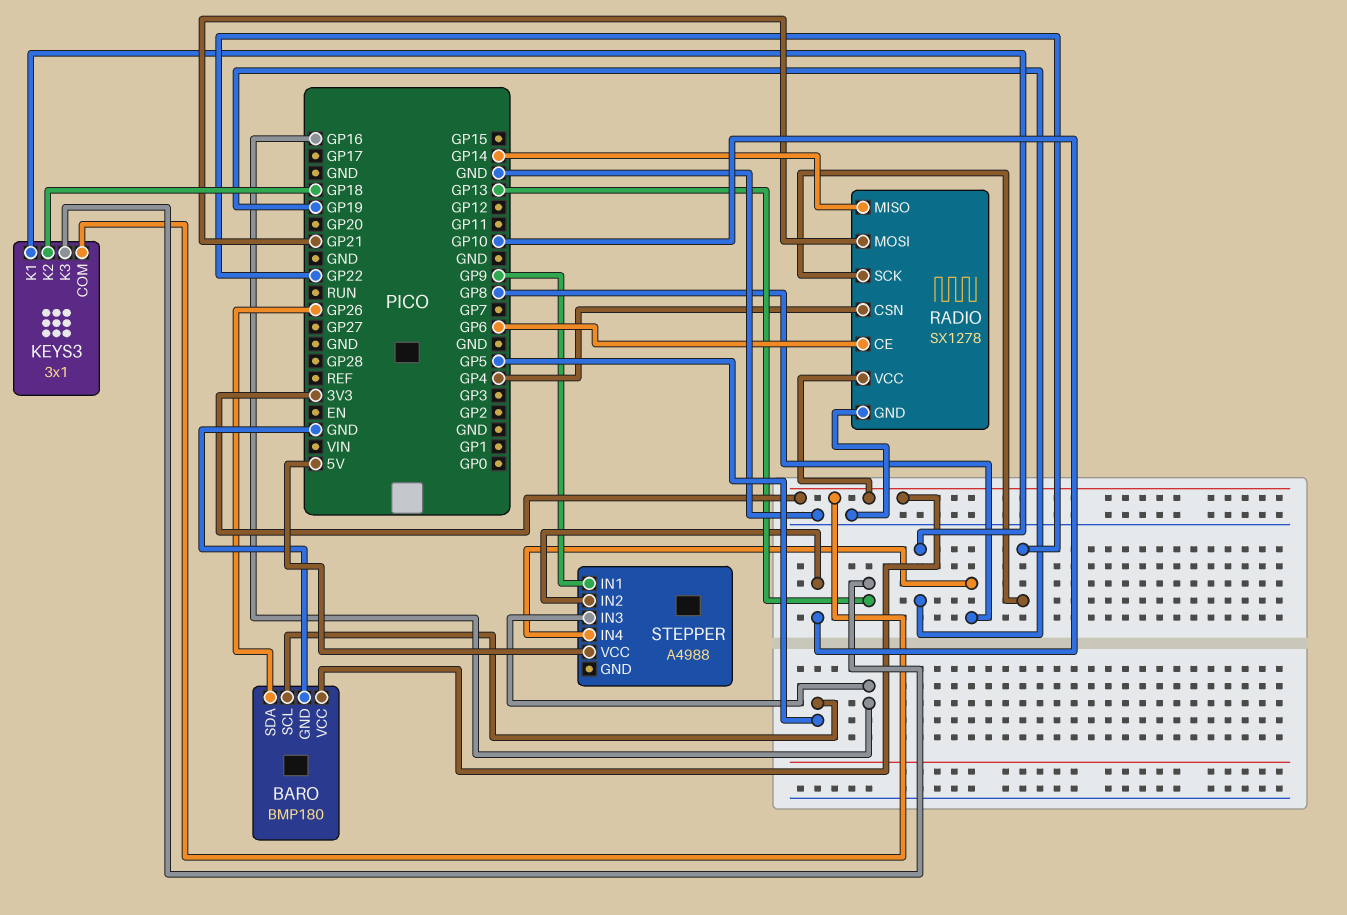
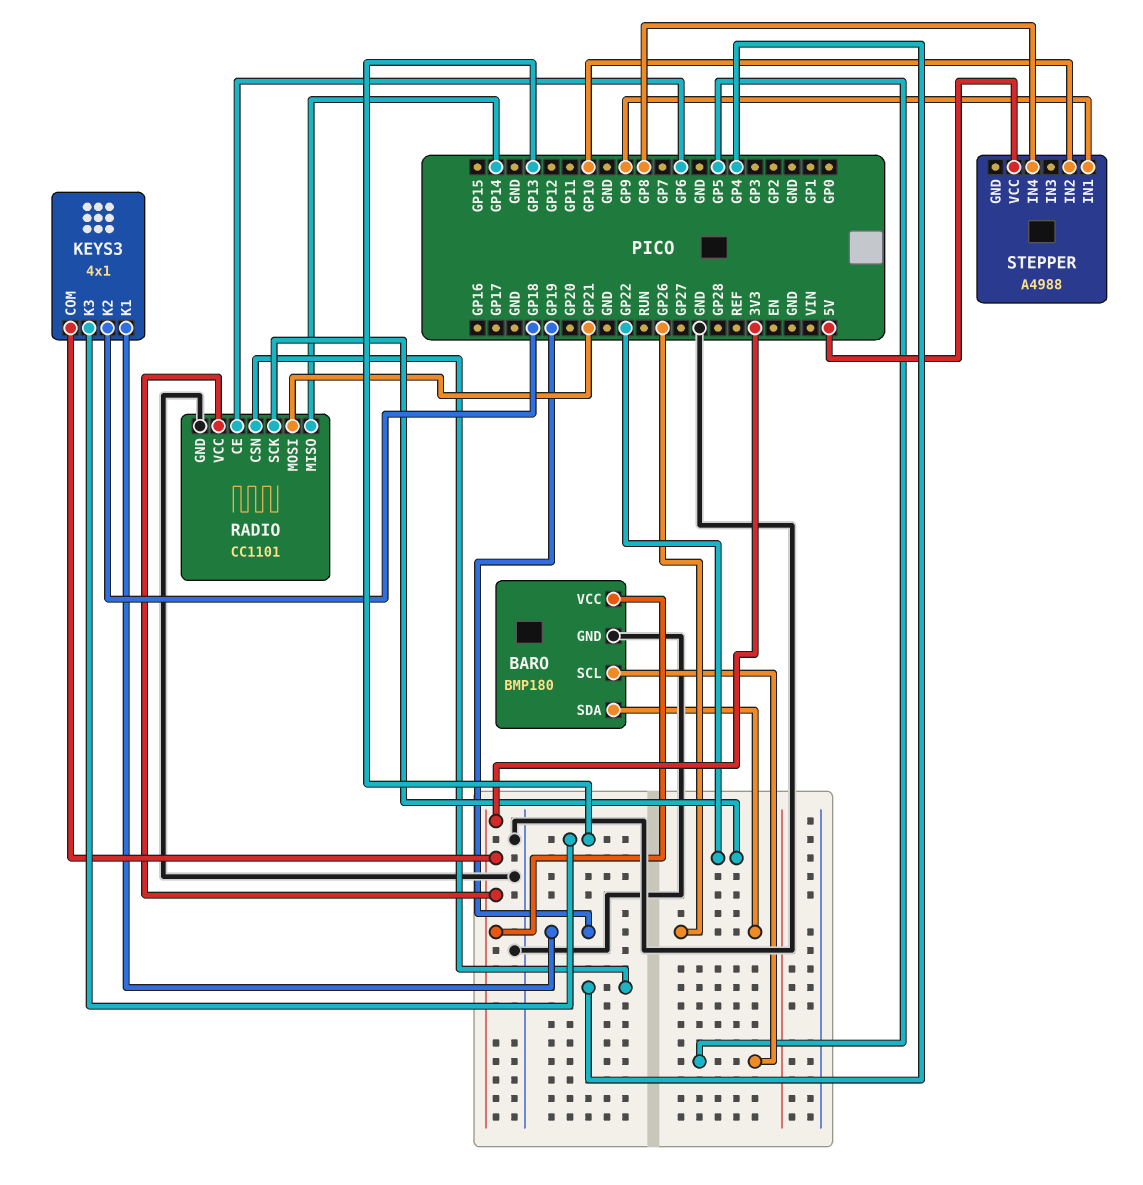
KEYS3: 3x1 -> 4x1
RADIO: SX1278 -> CC1101
STEPPER pin IN3: GP16 -> none

